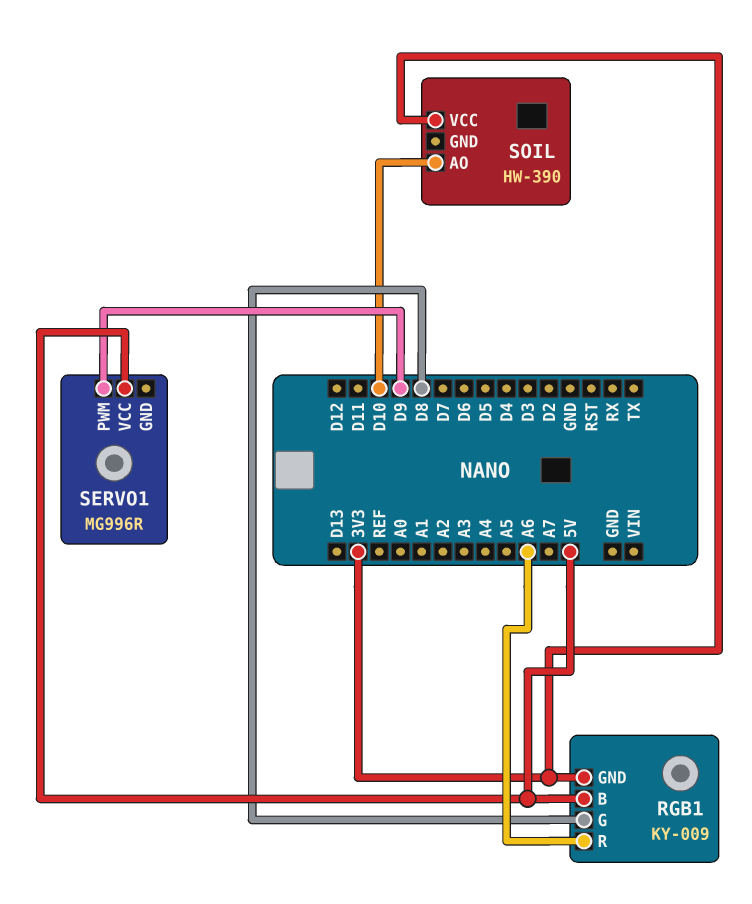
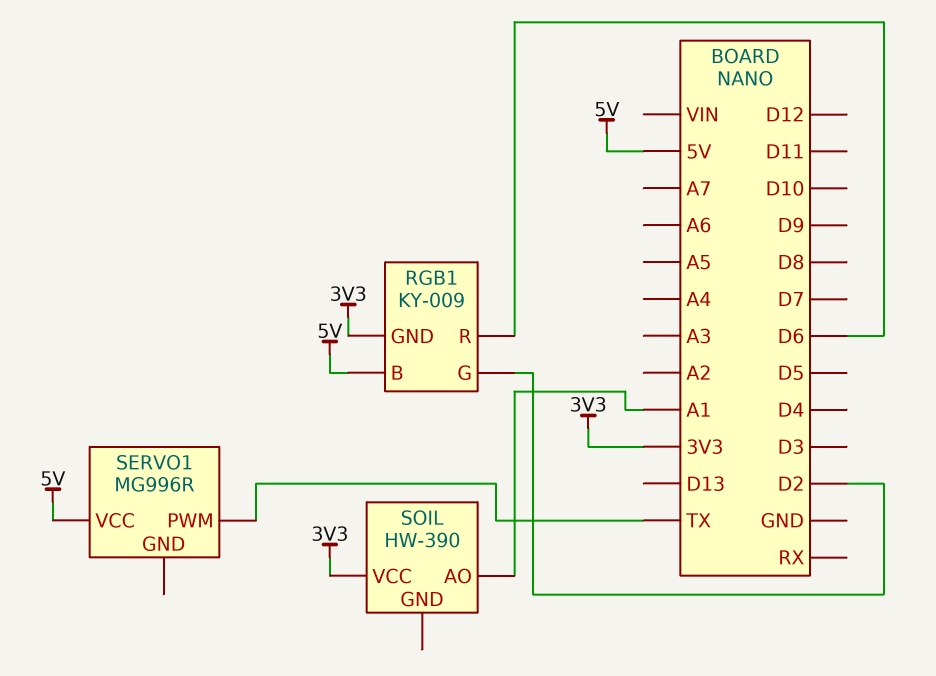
RGB1 pin G: D8 -> D2
RGB1 pin R: A6 -> D6
SERVO1 pin PWM: D9 -> TX
SOIL pin AO: D10 -> A1

